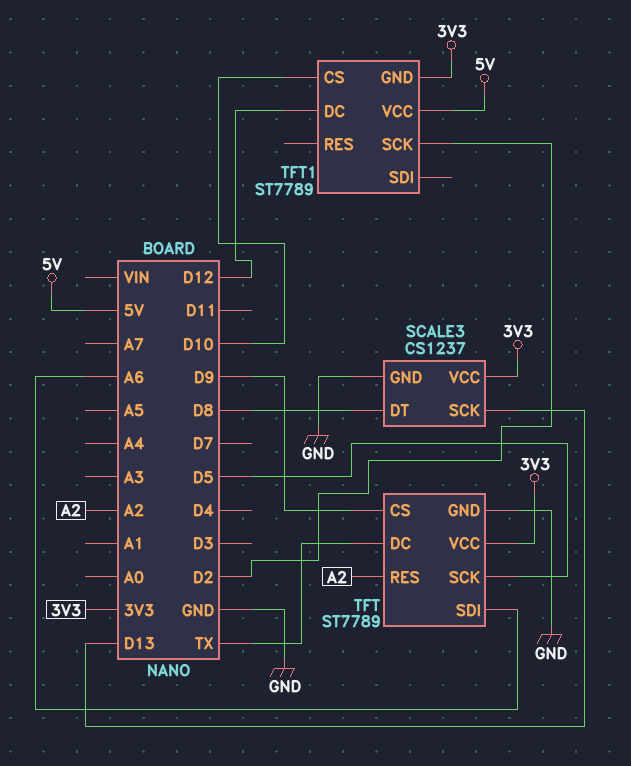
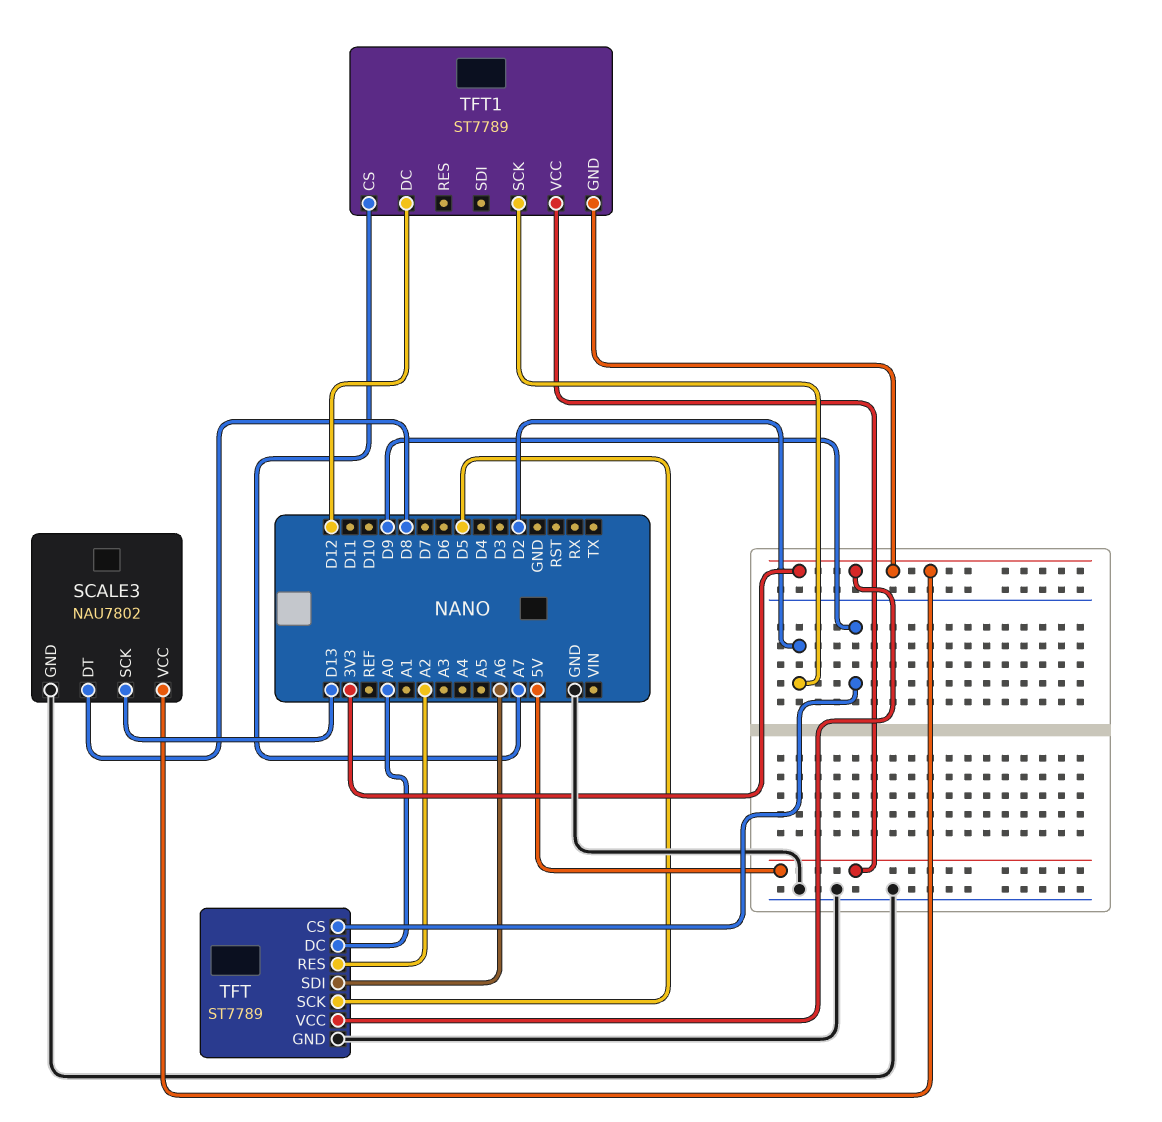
SCALE3: CS1237 -> NAU7802
TFT pin DC: TX -> A0
TFT1 pin CS: D10 -> A7

